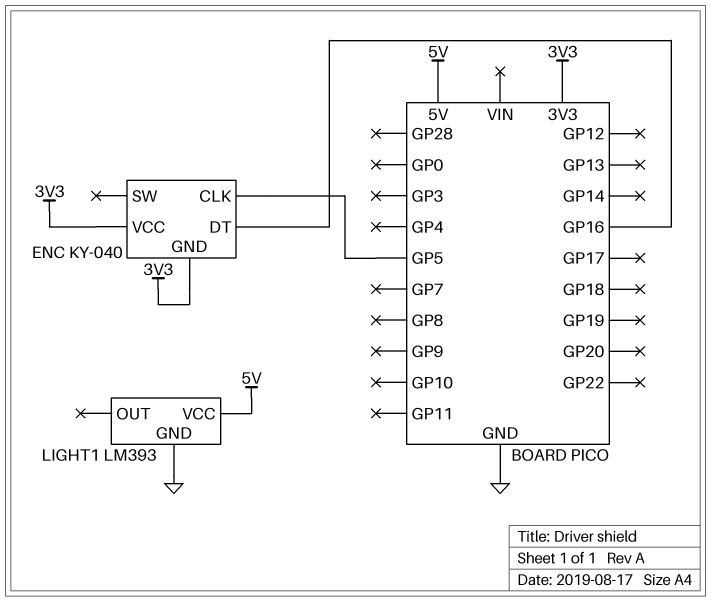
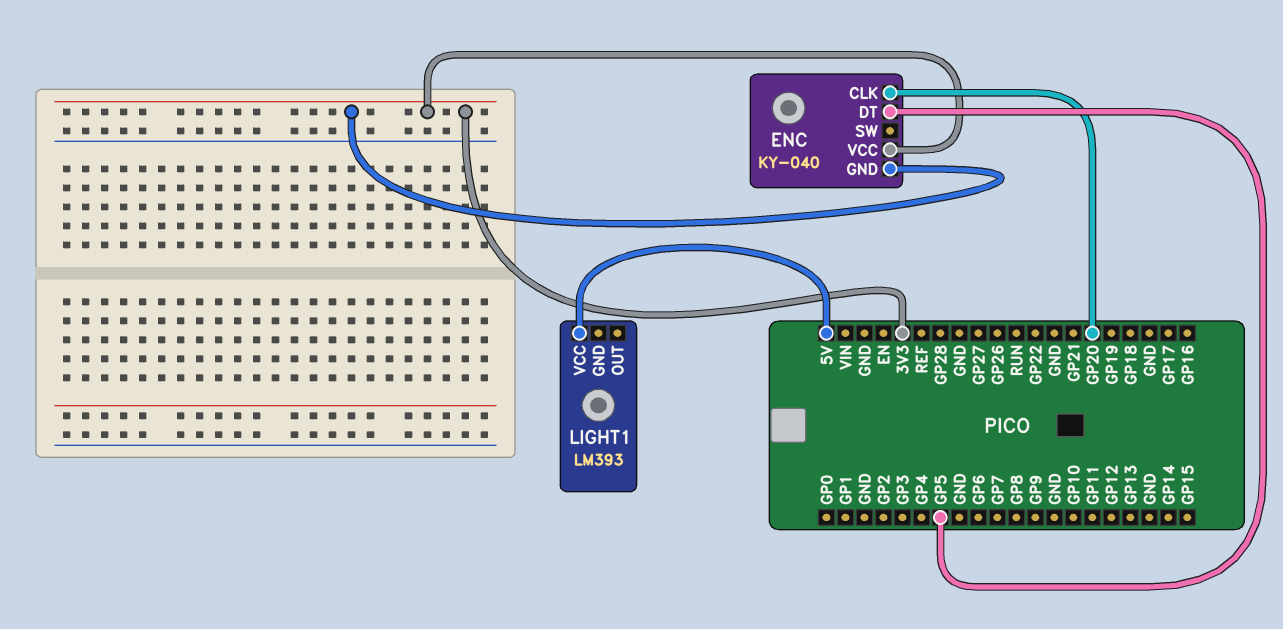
ENC pin CLK: GP5 -> GP20
ENC pin DT: GP16 -> GP5
LIGHT1 pin GND: GND -> none

